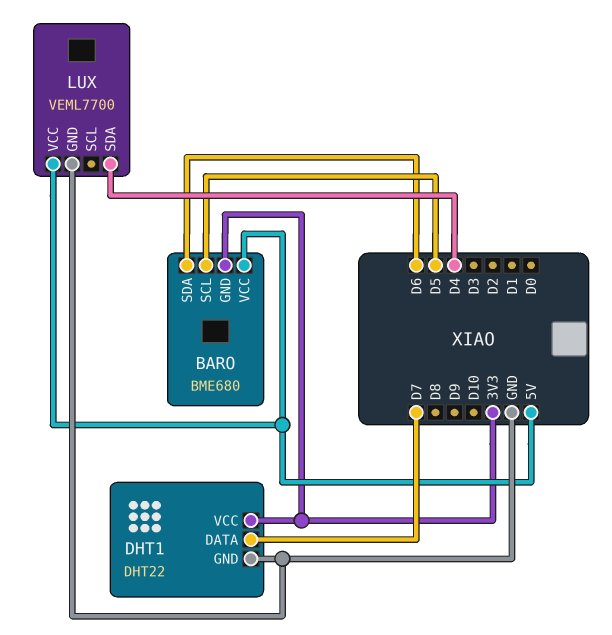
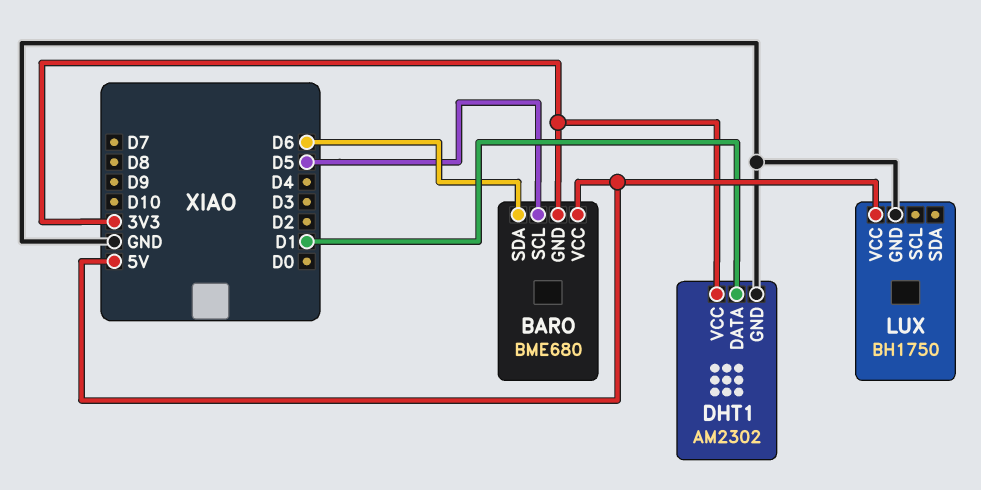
DHT1: DHT22 -> AM2302
DHT1 pin DATA: D7 -> D1
LUX: VEML7700 -> BH1750
LUX pin SDA: D4 -> none

